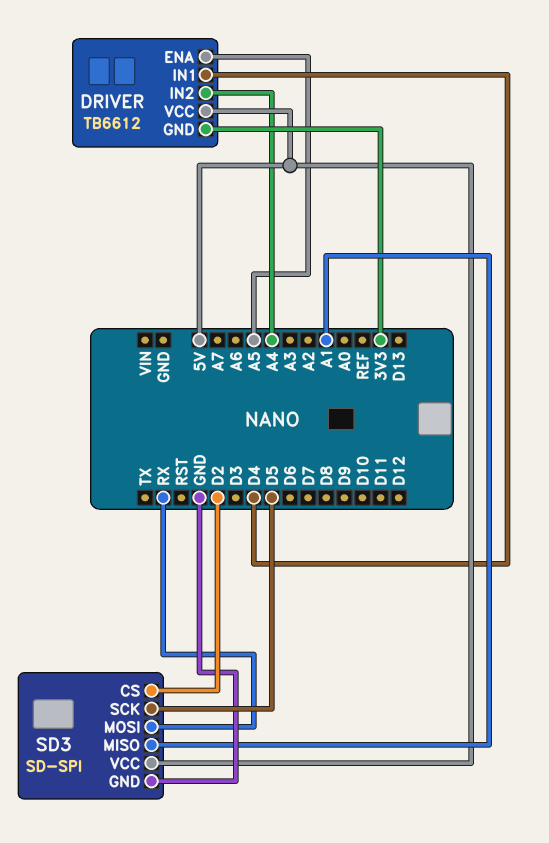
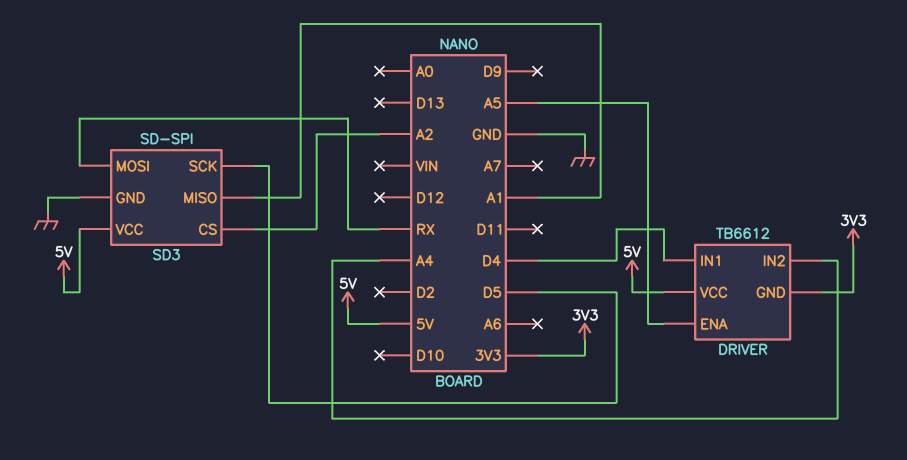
SD3 pin CS: D2 -> A2

